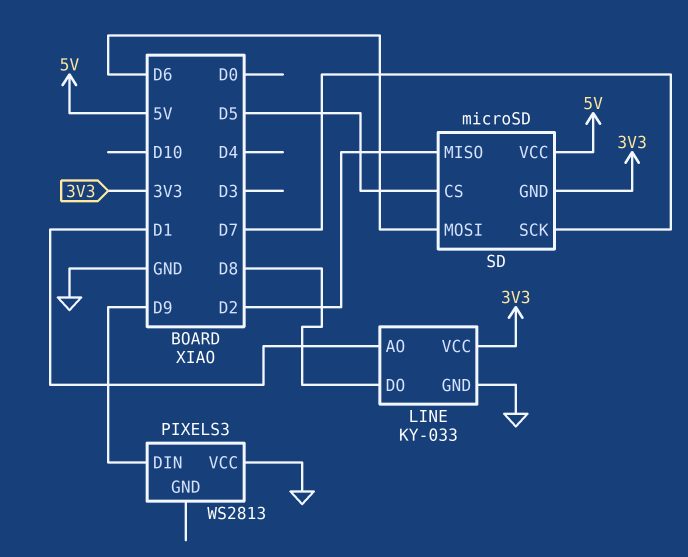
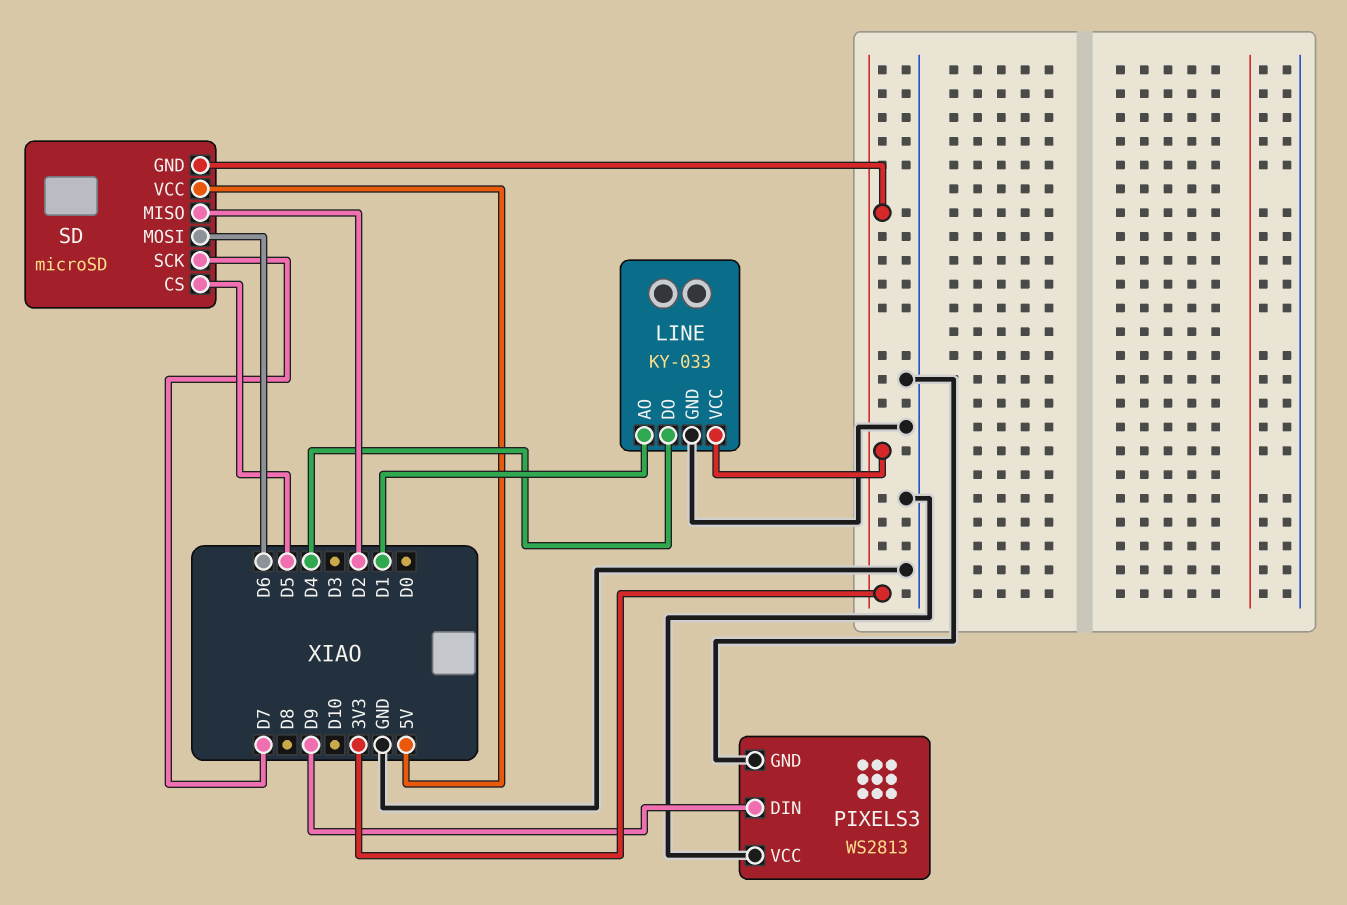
LINE pin DO: D8 -> D4
PIXELS3 pin GND: none -> GND

